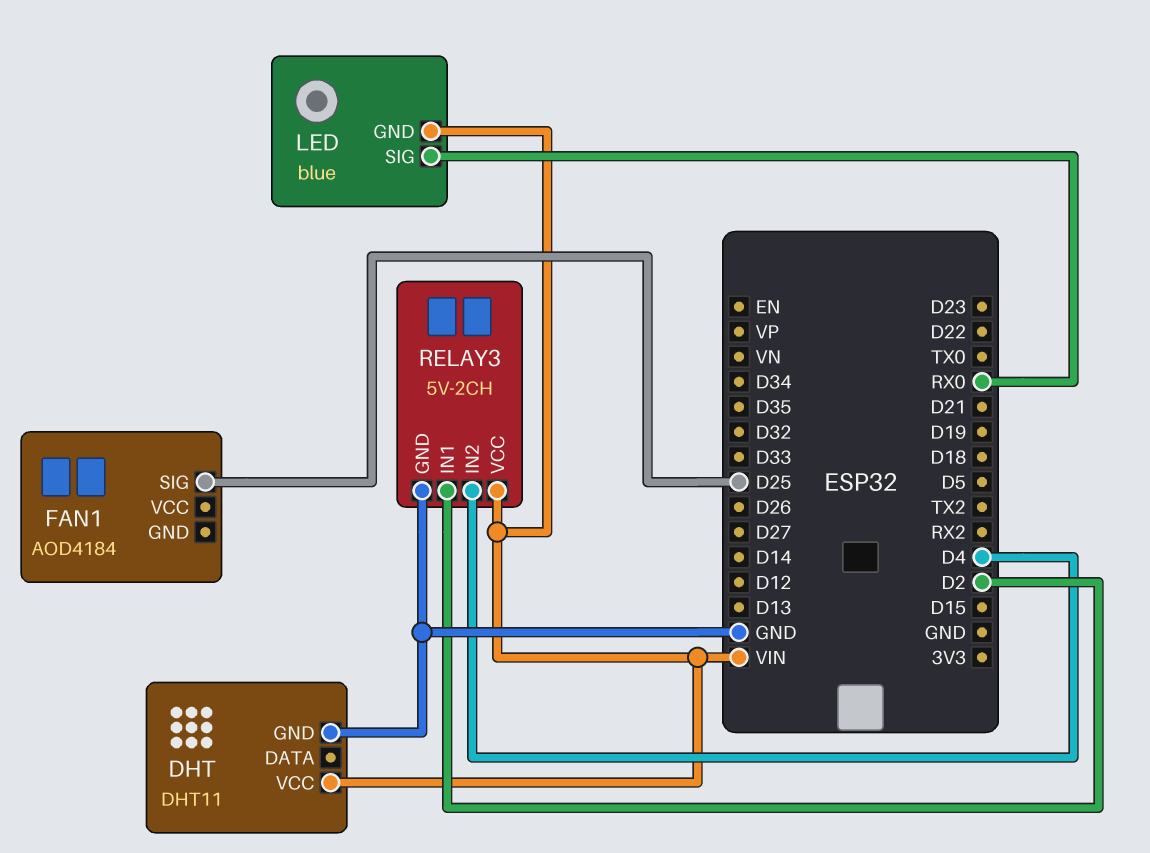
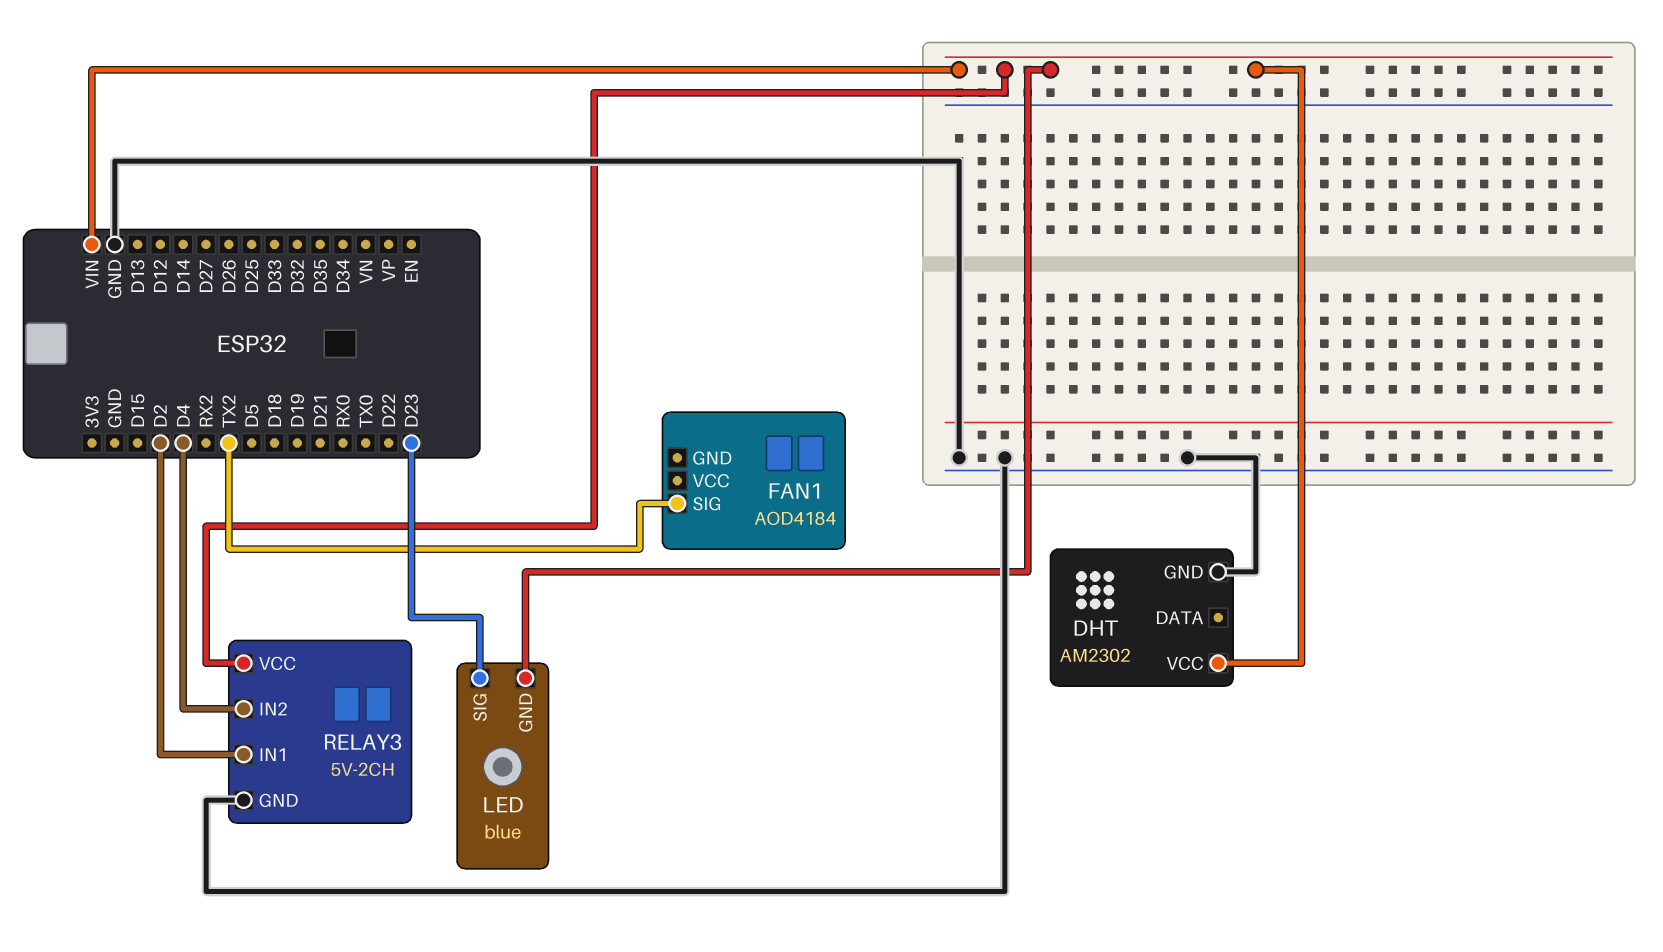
DHT: DHT11 -> AM2302
FAN1 pin SIG: D25 -> TX2
LED pin SIG: RX0 -> D23

